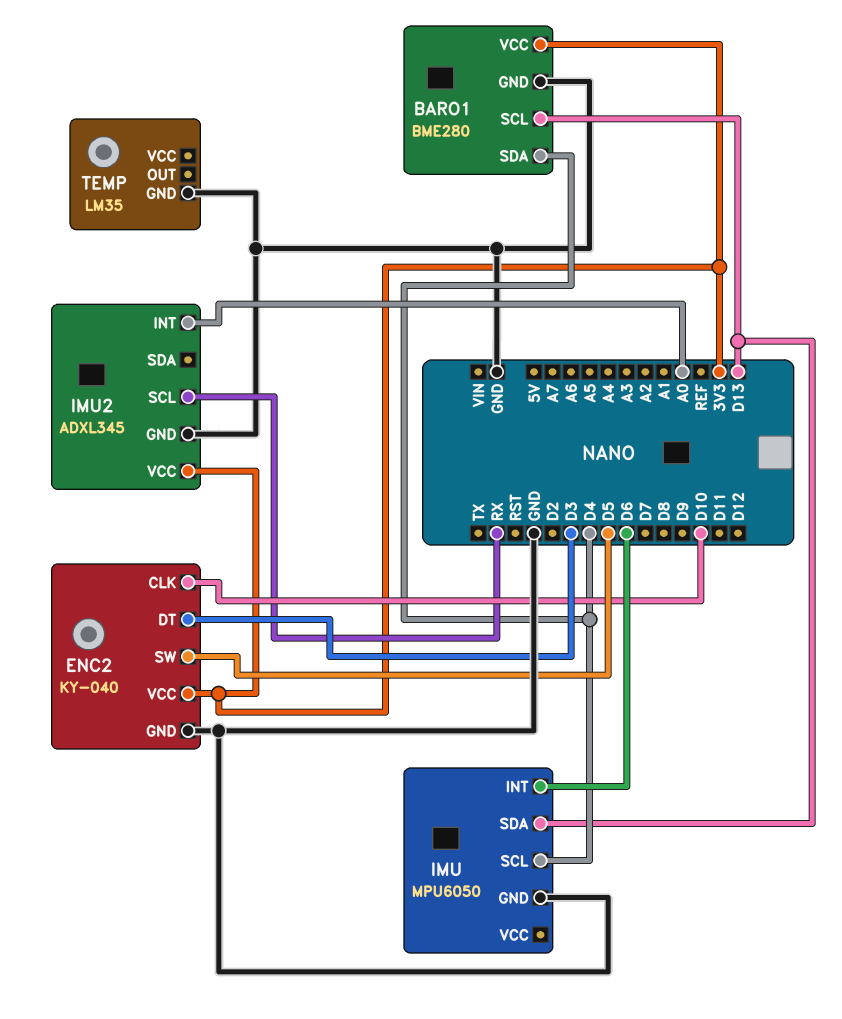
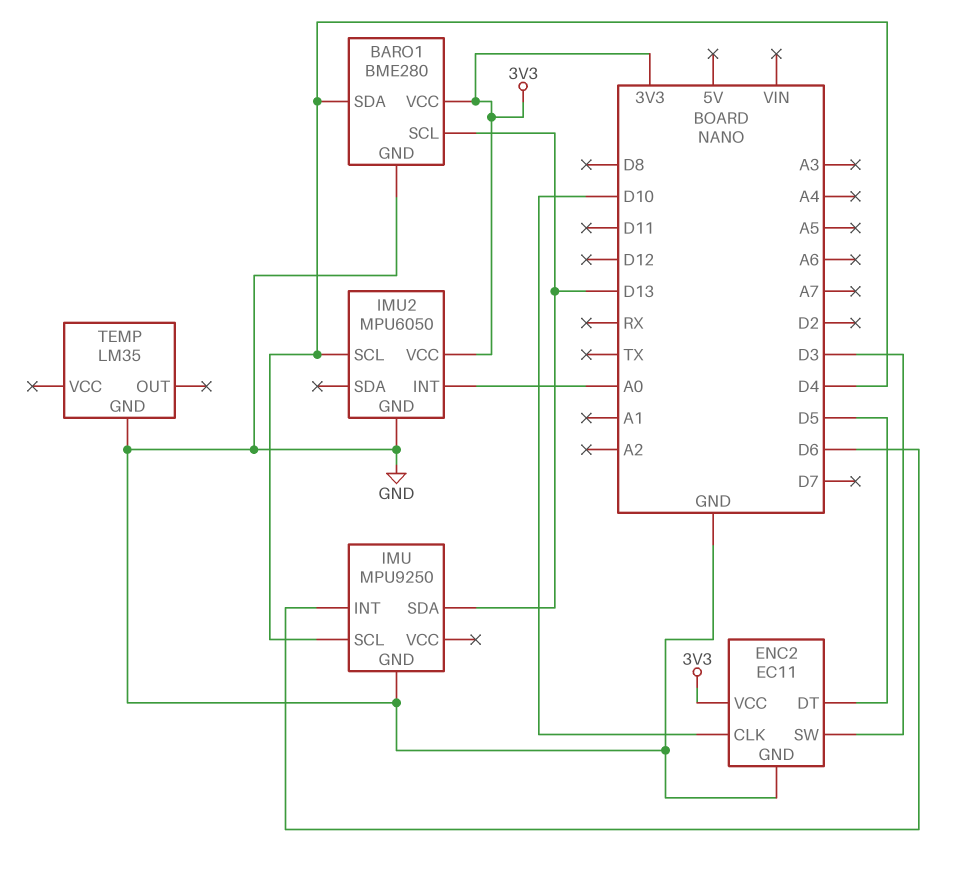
ENC2: KY-040 -> EC11
ENC2 pin DT: D3 -> D5
ENC2 pin SW: D5 -> D3
IMU: MPU6050 -> MPU9250
IMU2: ADXL345 -> MPU6050
IMU2 pin SCL: RX -> D4

